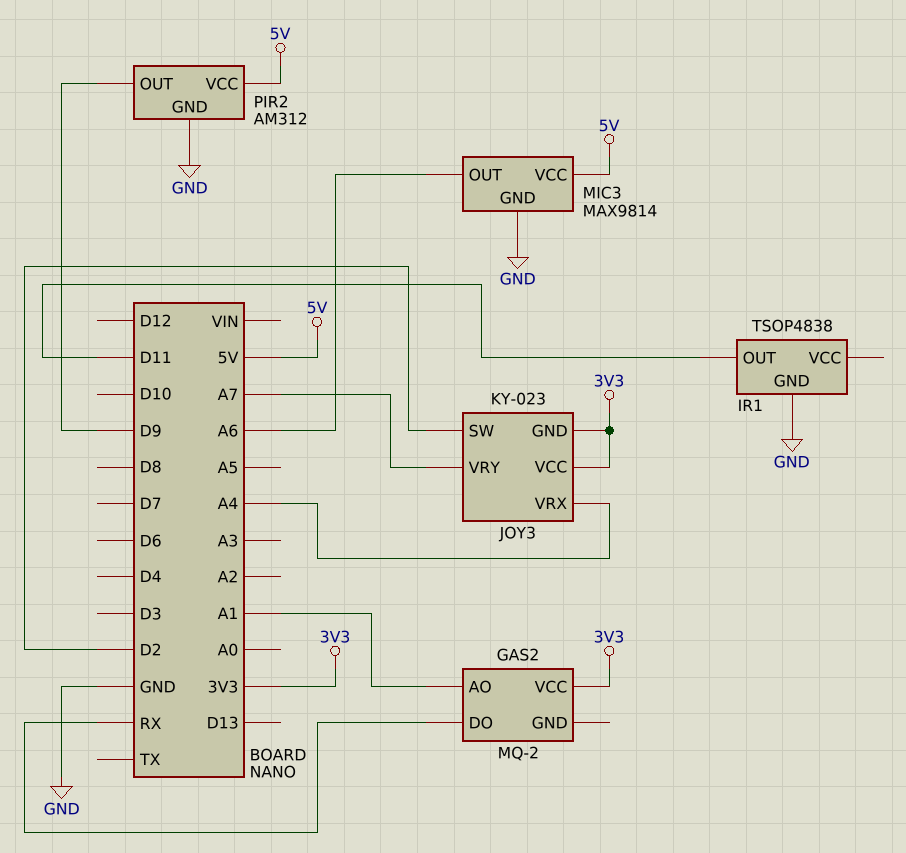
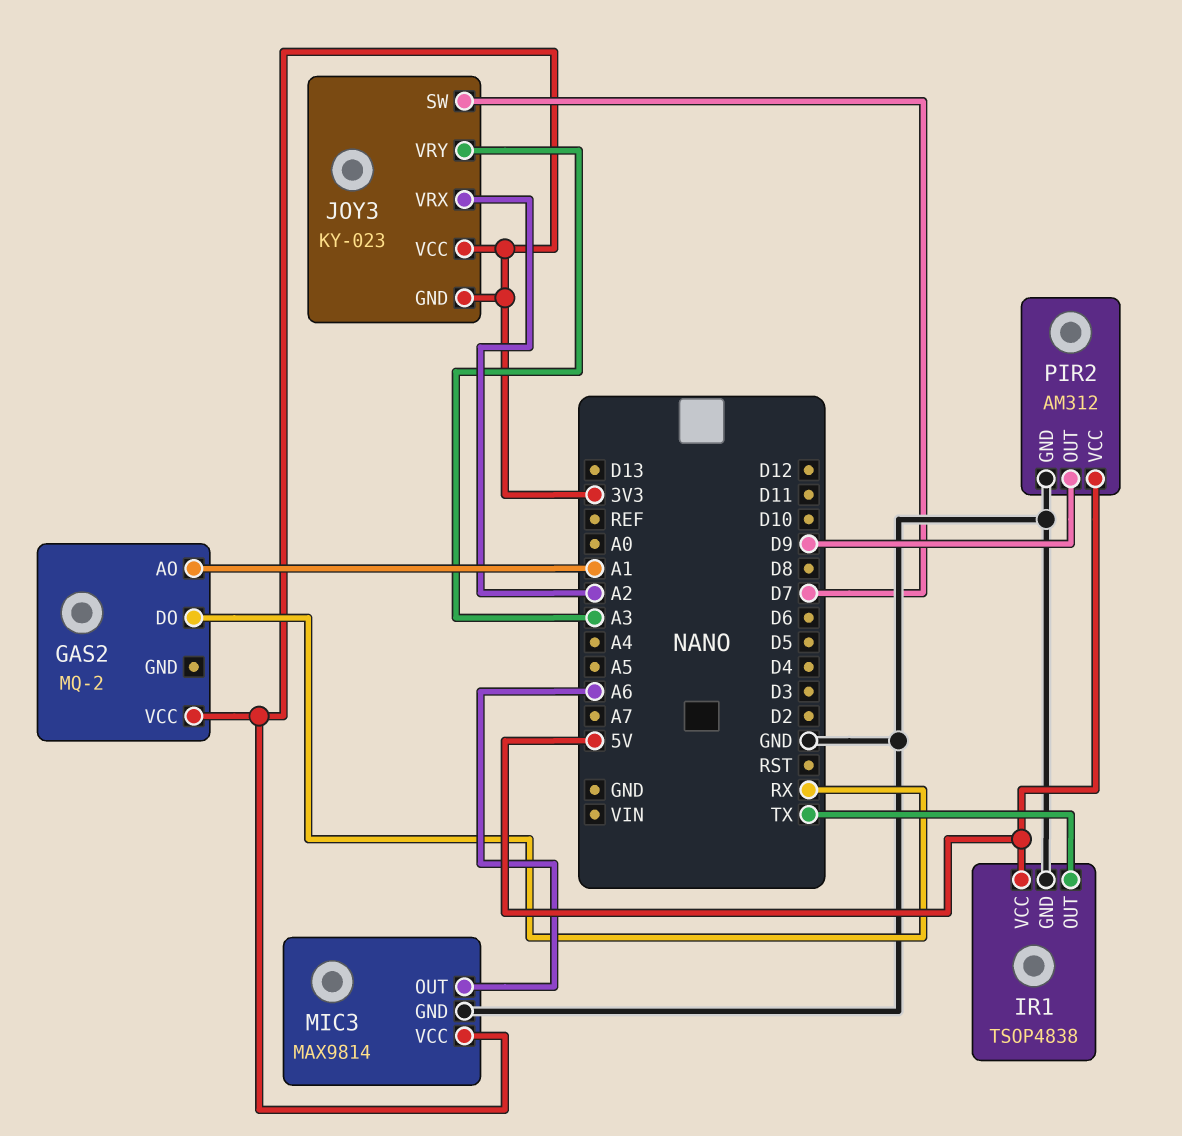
IR1 pin OUT: D11 -> TX
IR1 pin VCC: none -> 5V
JOY3 pin SW: D2 -> D7
JOY3 pin VRX: A4 -> A2
JOY3 pin VRY: A7 -> A3
MIC3 pin VCC: 5V -> 3V3

